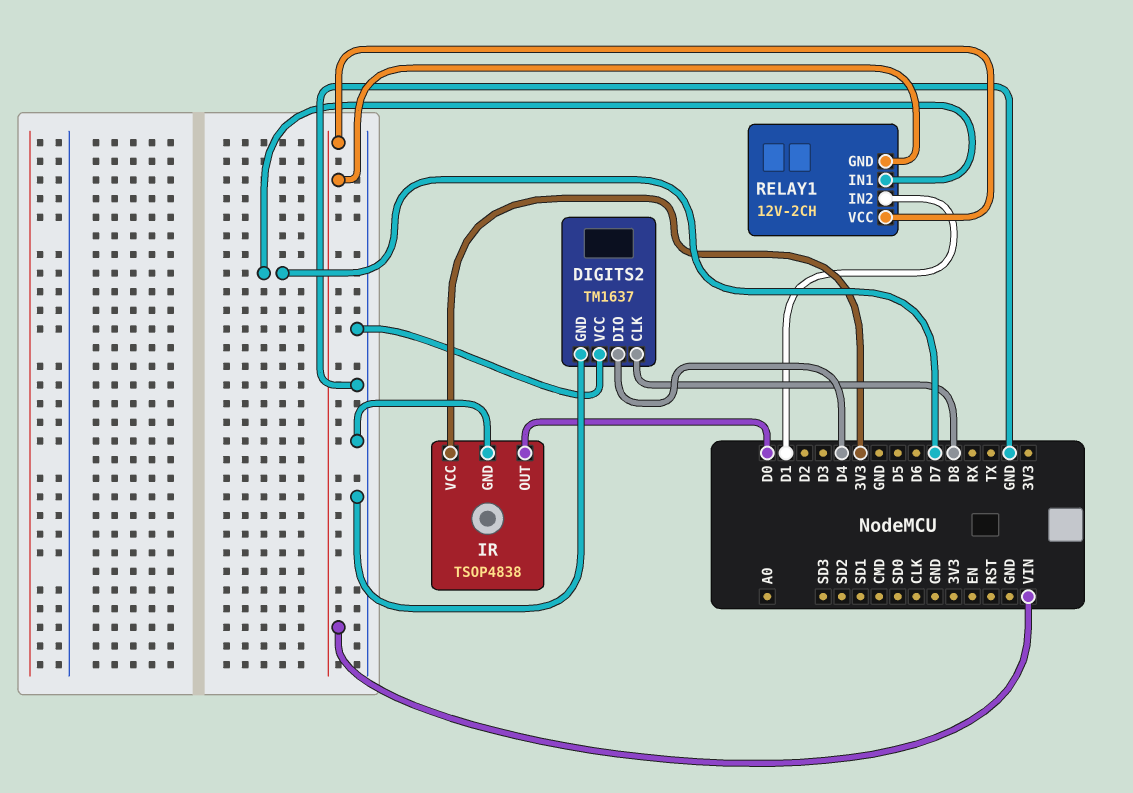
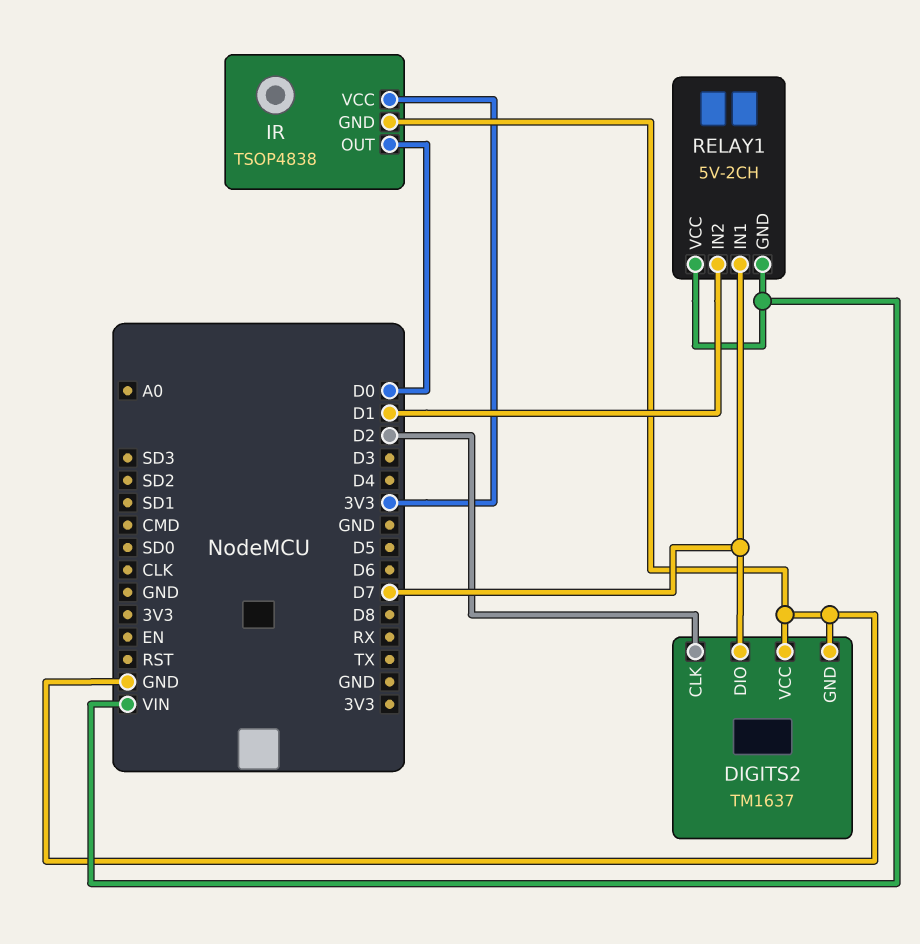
DIGITS2 pin CLK: D8 -> D2
DIGITS2 pin DIO: D4 -> D7
RELAY1: 12V-2CH -> 5V-2CH

